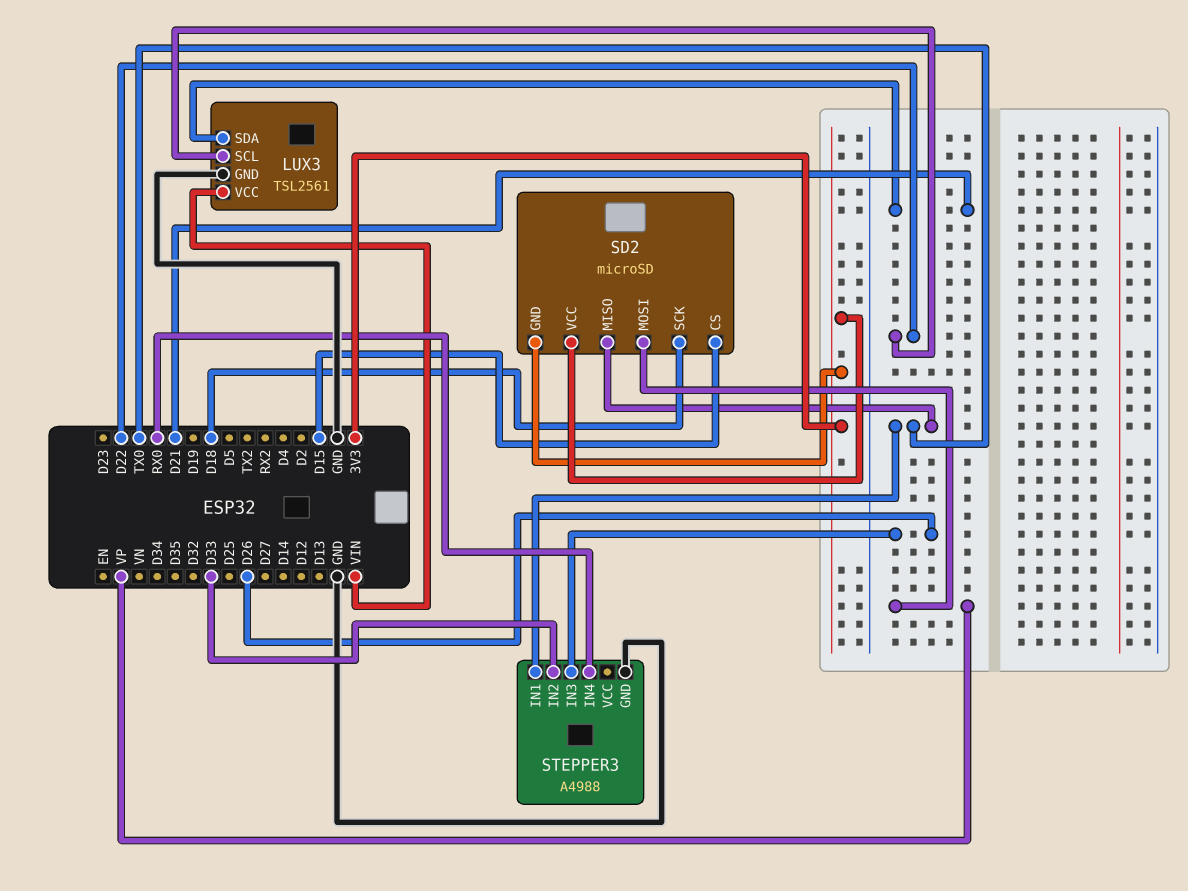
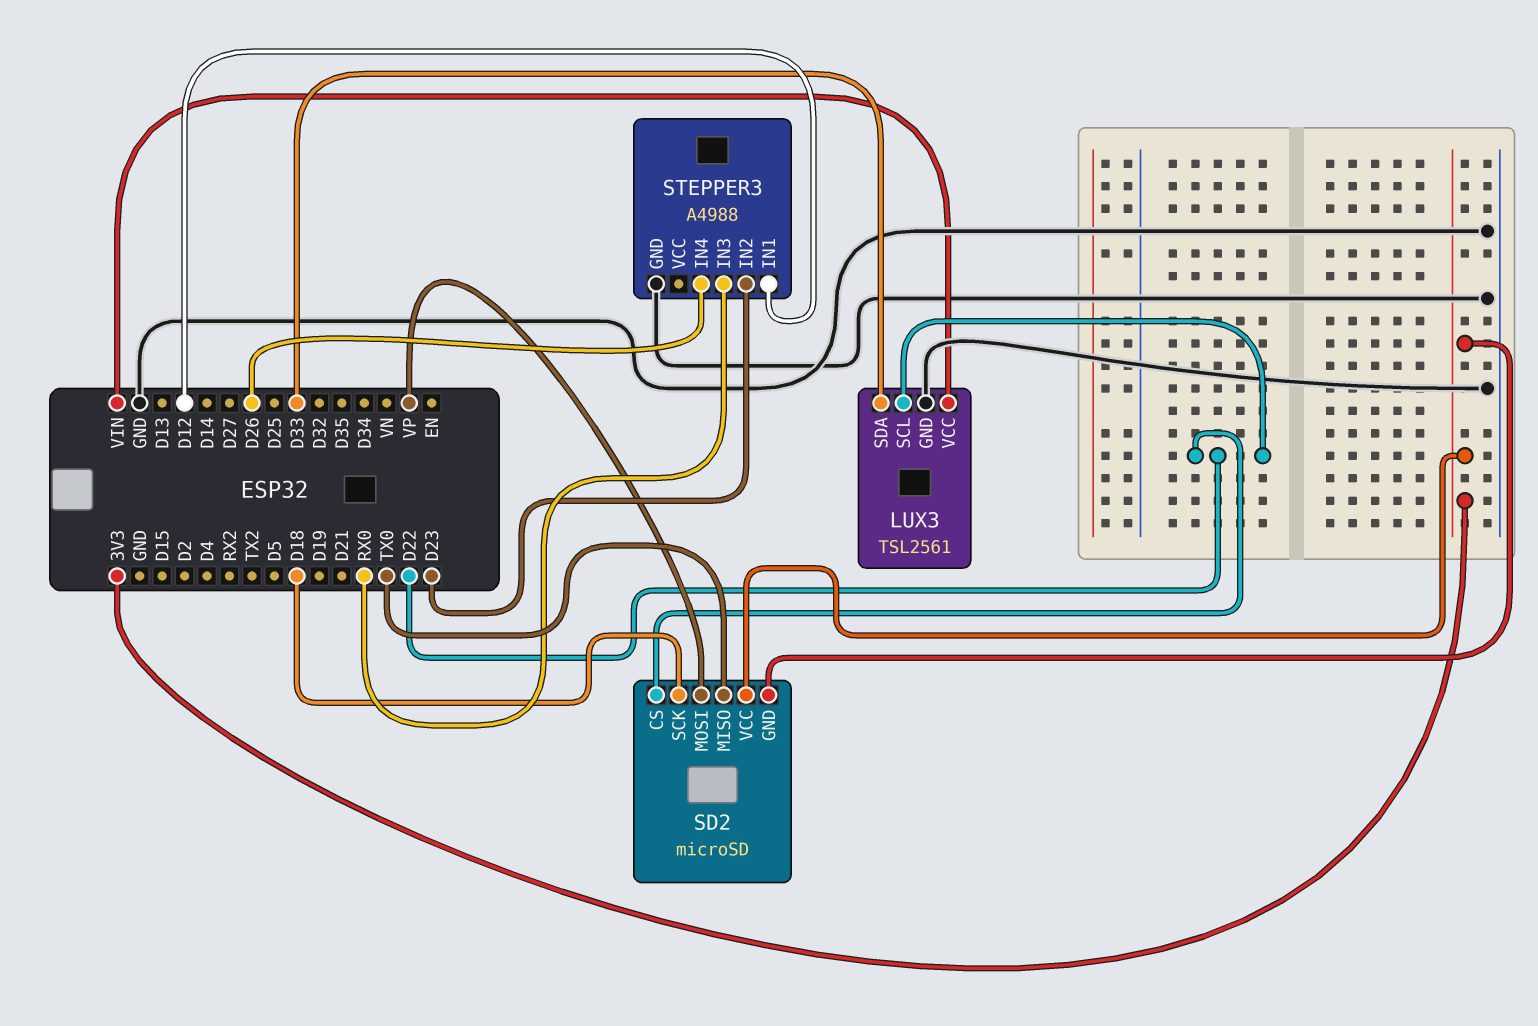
LUX3 pin SDA: D21 -> D33
SD2 pin CS: D15 -> D22
STEPPER3 pin IN1: TX0 -> D12
STEPPER3 pin IN2: D33 -> D23
STEPPER3 pin IN3: D26 -> RX0
STEPPER3 pin IN4: RX0 -> D26

